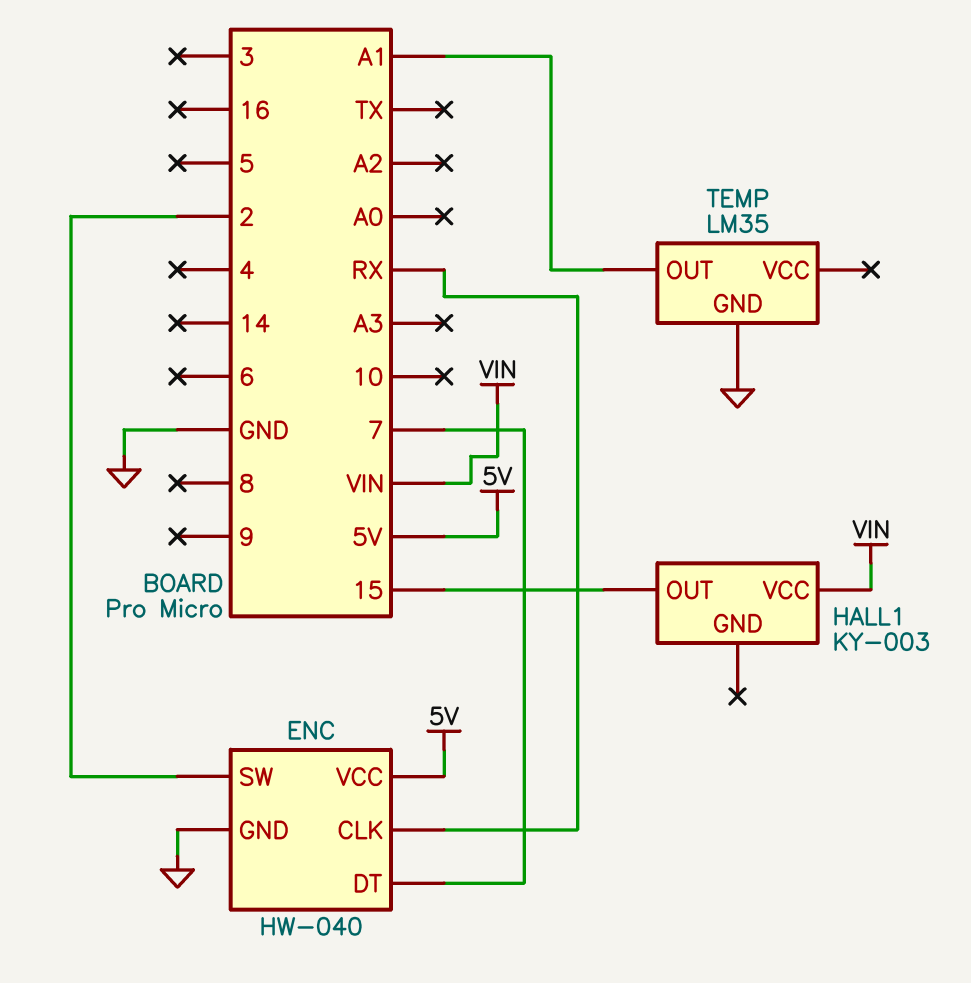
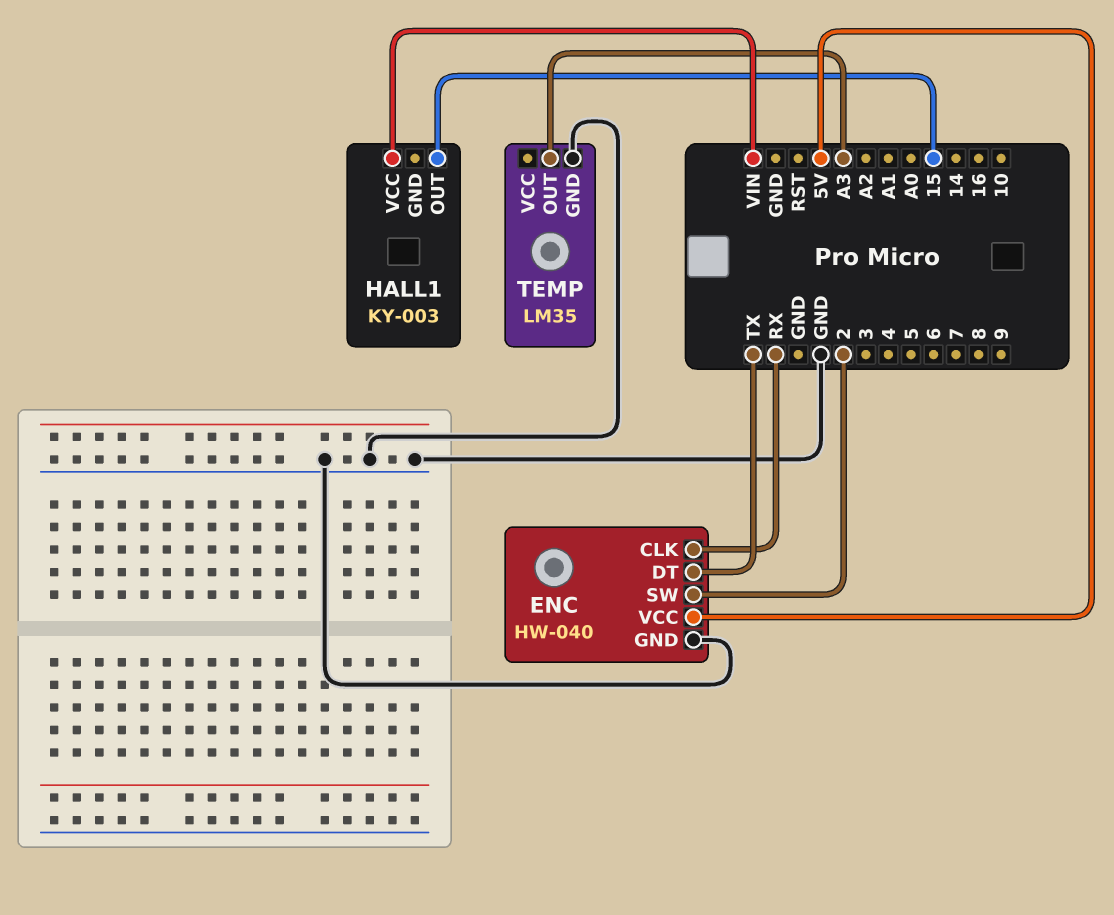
ENC pin DT: 7 -> TX
TEMP pin OUT: A1 -> A3

